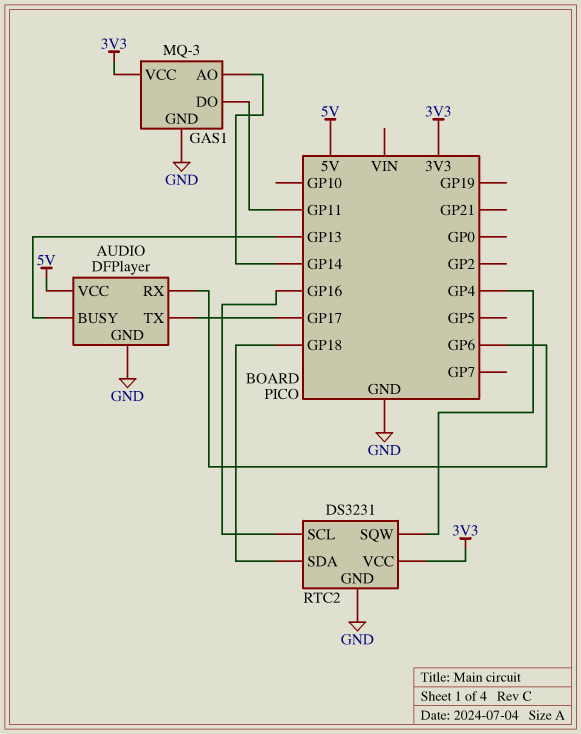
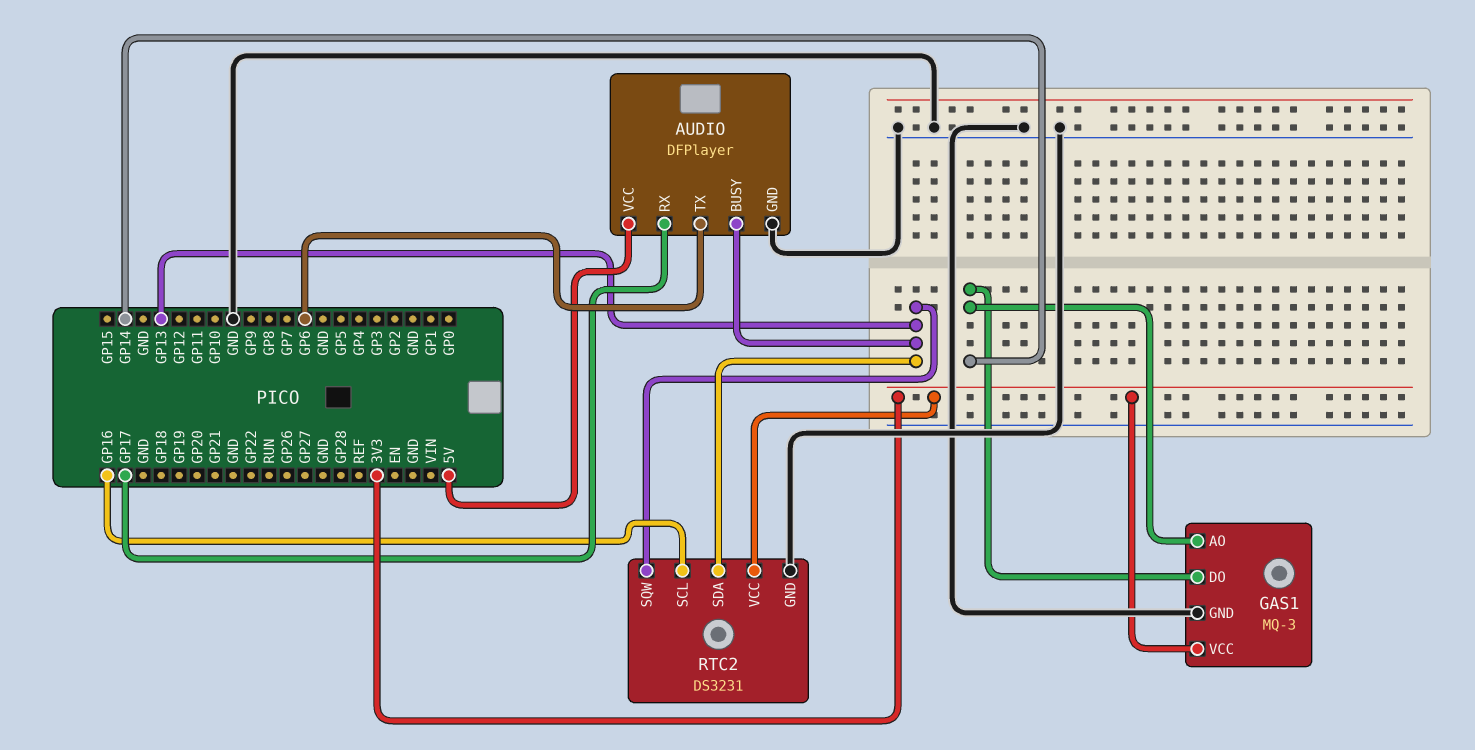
AUDIO pin RX: GP6 -> GP17
AUDIO pin TX: GP17 -> GP6
GAS1 pin DO: GP11 -> GP14
RTC2 pin SDA: GP18 -> GP13
RTC2 pin SQW: GP4 -> GP13

